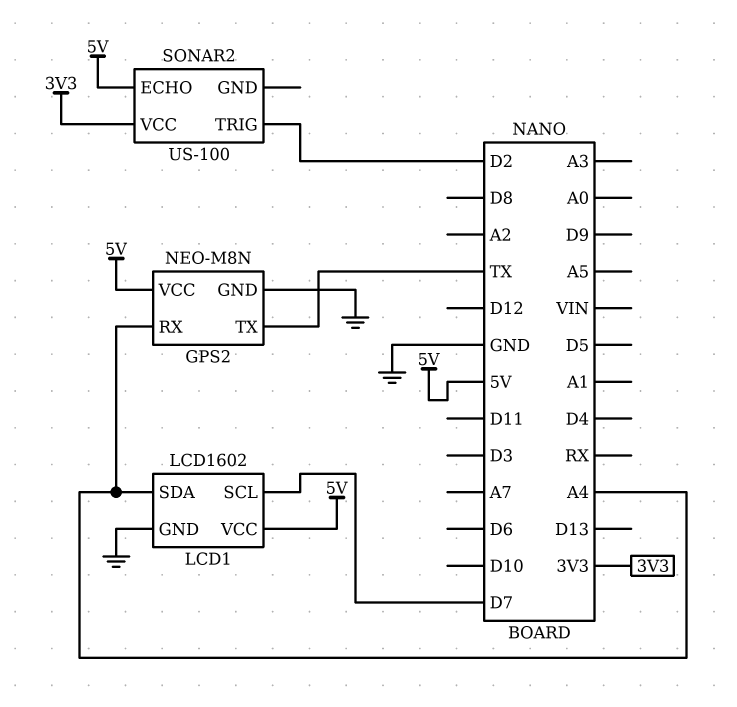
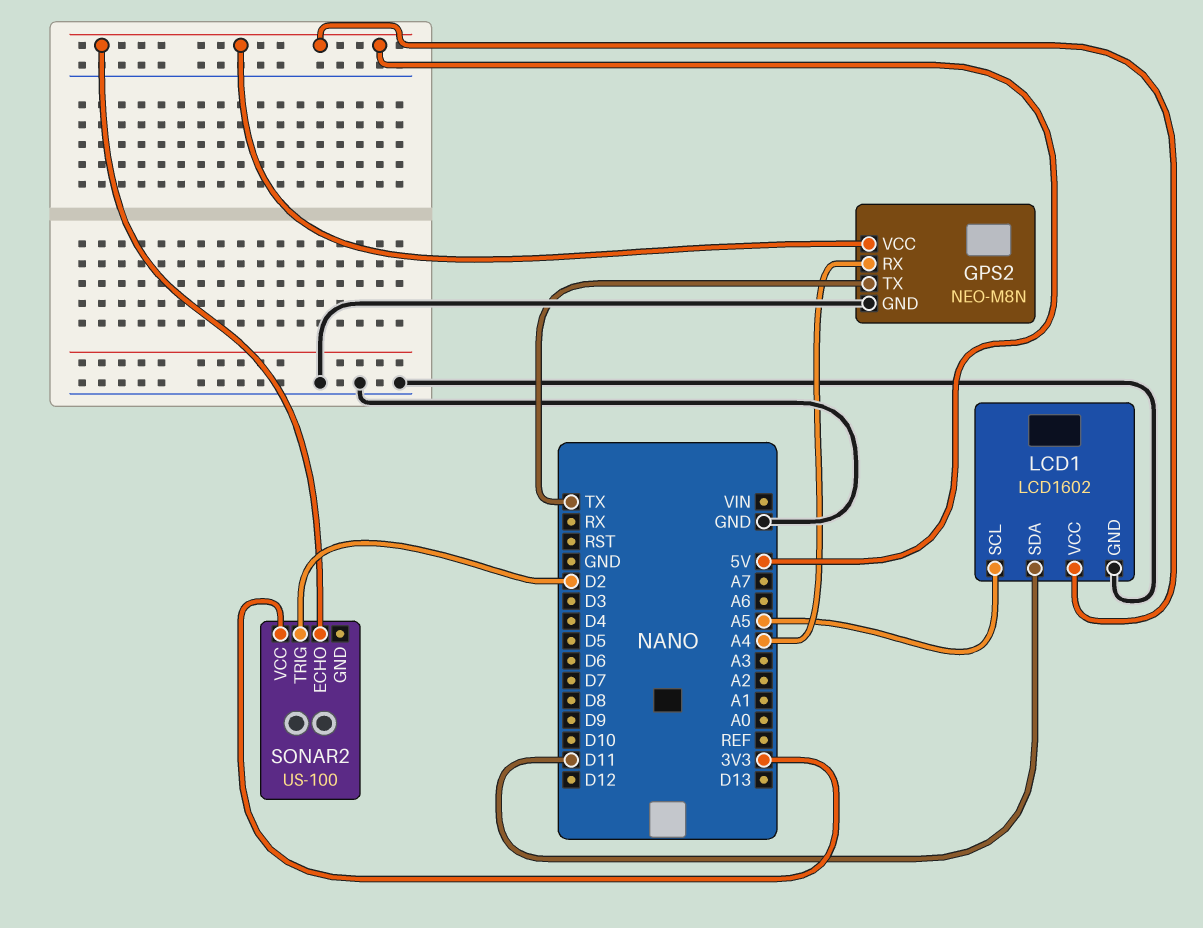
LCD1 pin SCL: D7 -> A5
LCD1 pin SDA: A4 -> D11

